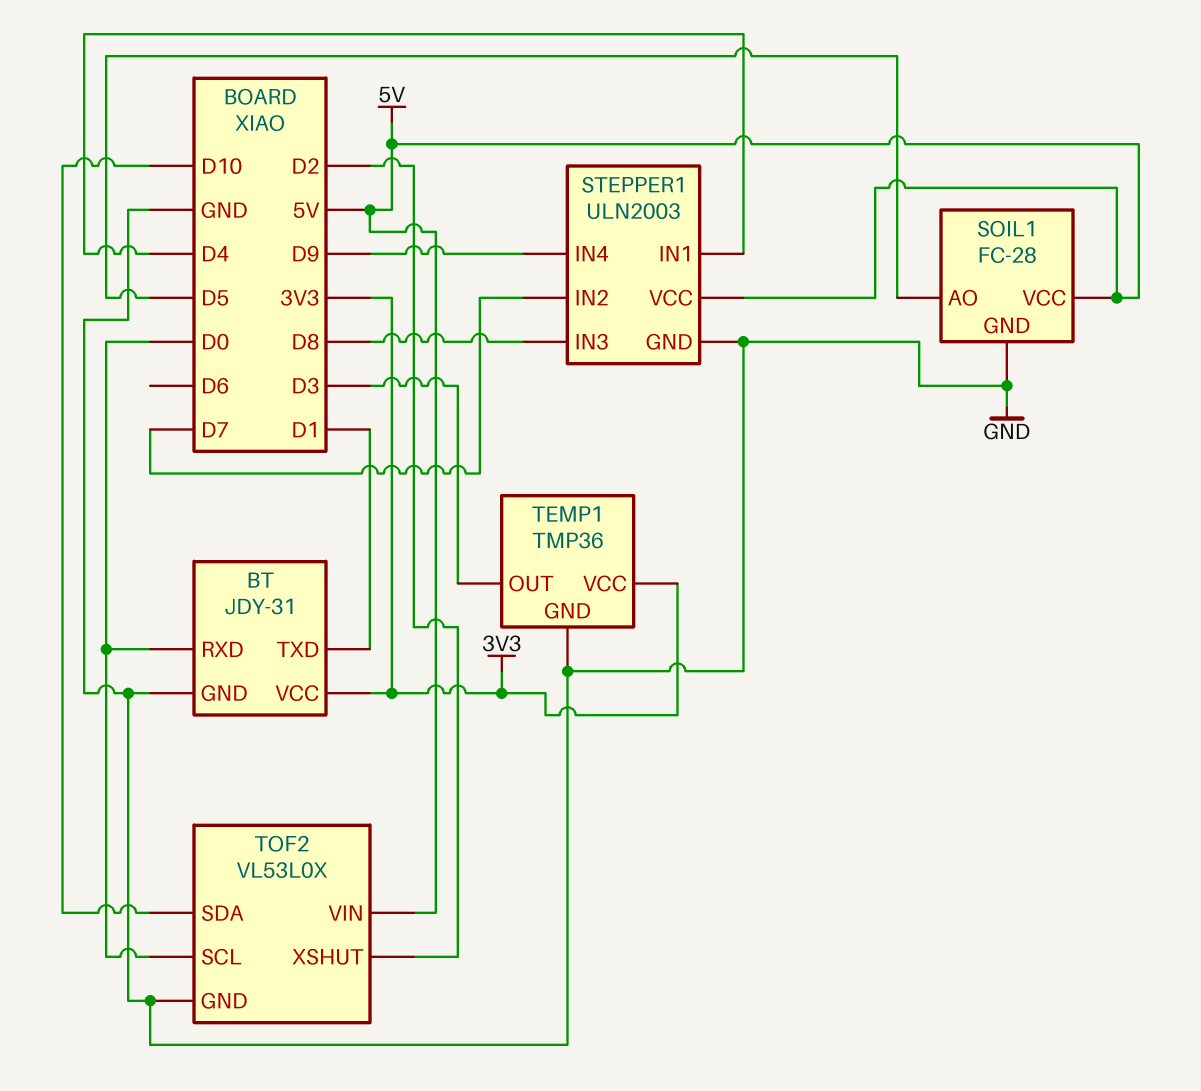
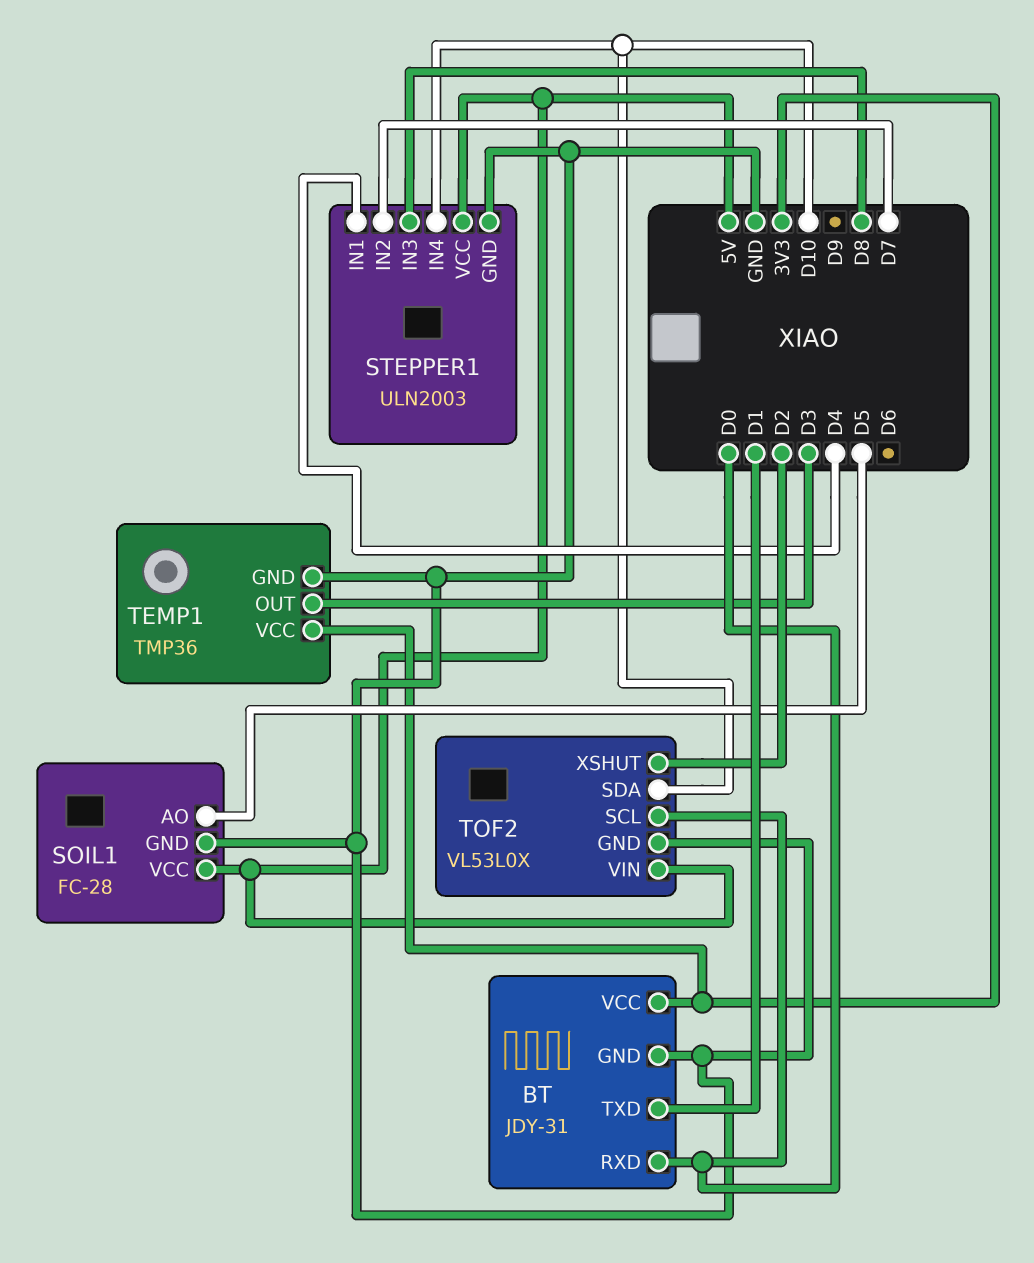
STEPPER1 pin IN4: D9 -> D10

